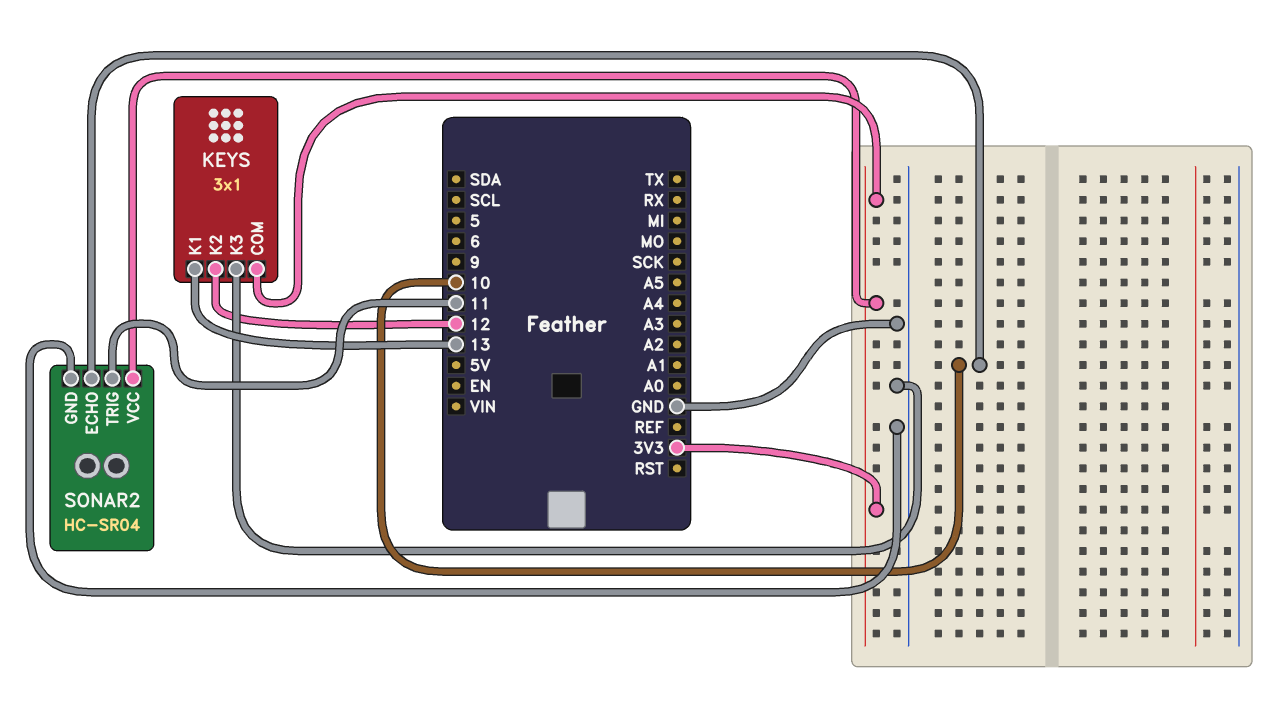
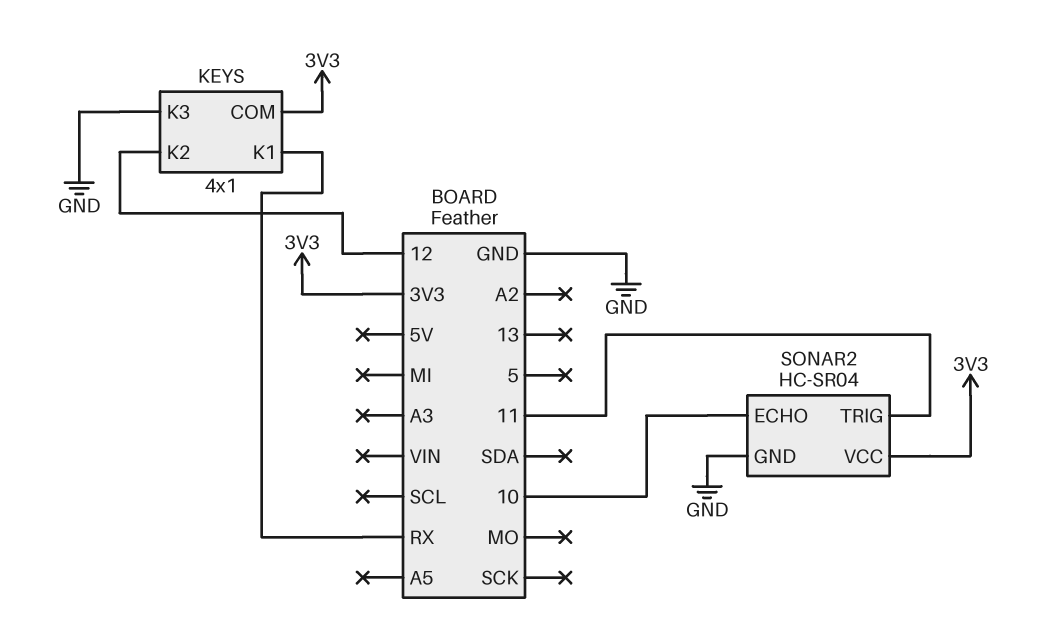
KEYS: 3x1 -> 4x1
KEYS pin K1: 13 -> RX

